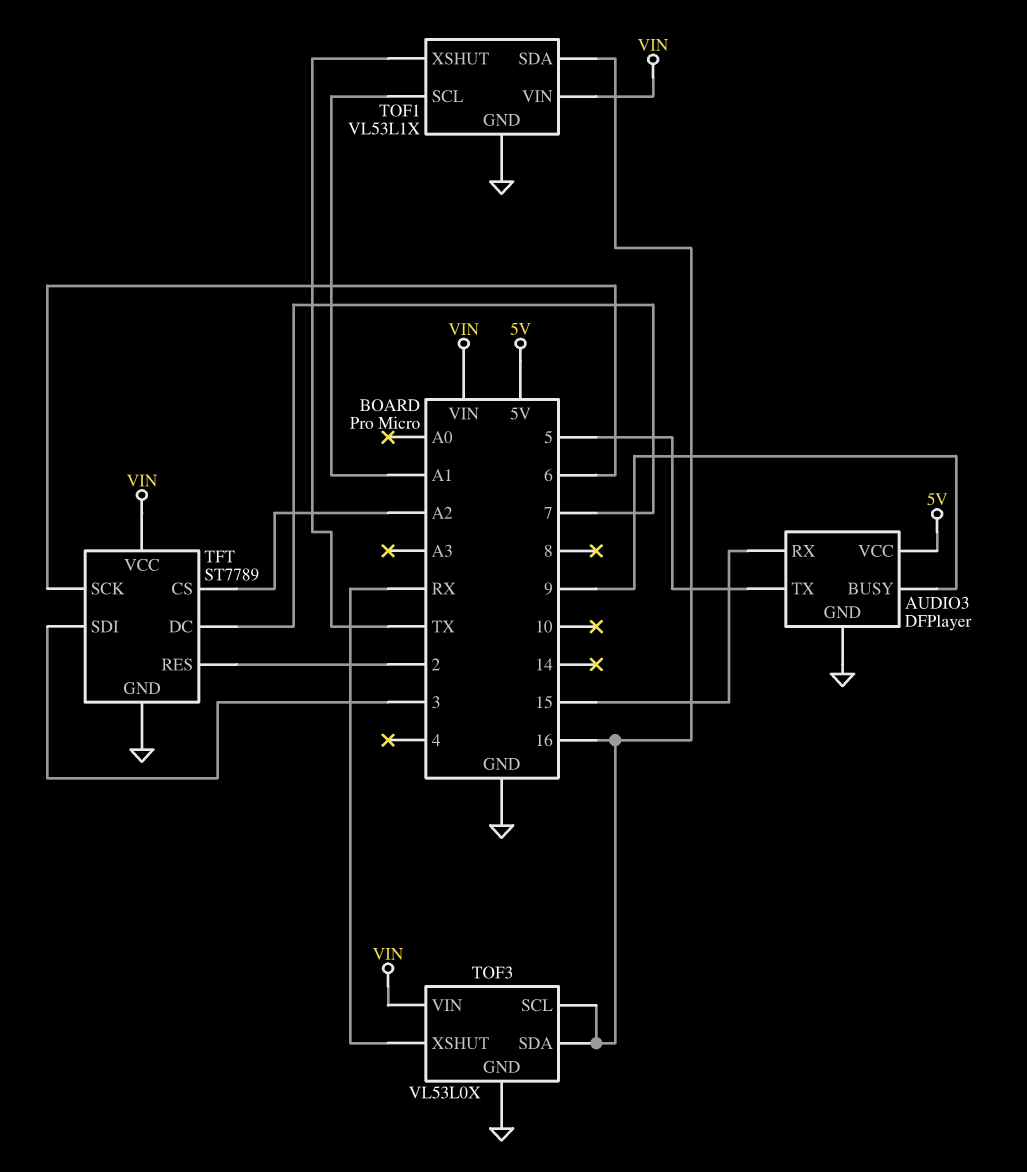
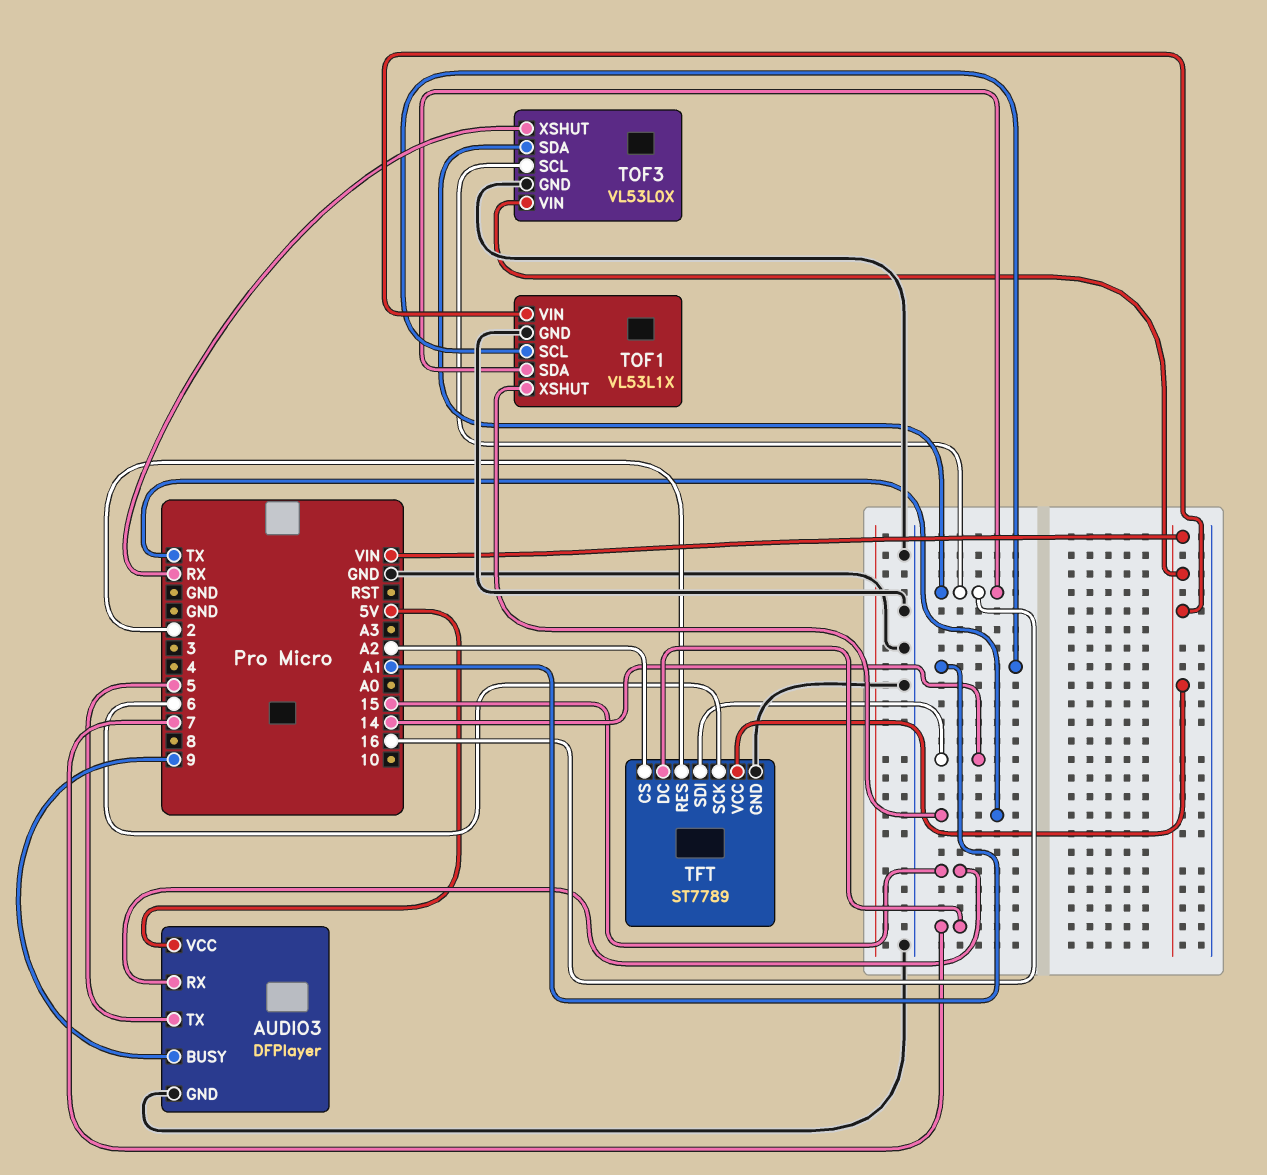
TFT pin SDI: 3 -> 14

